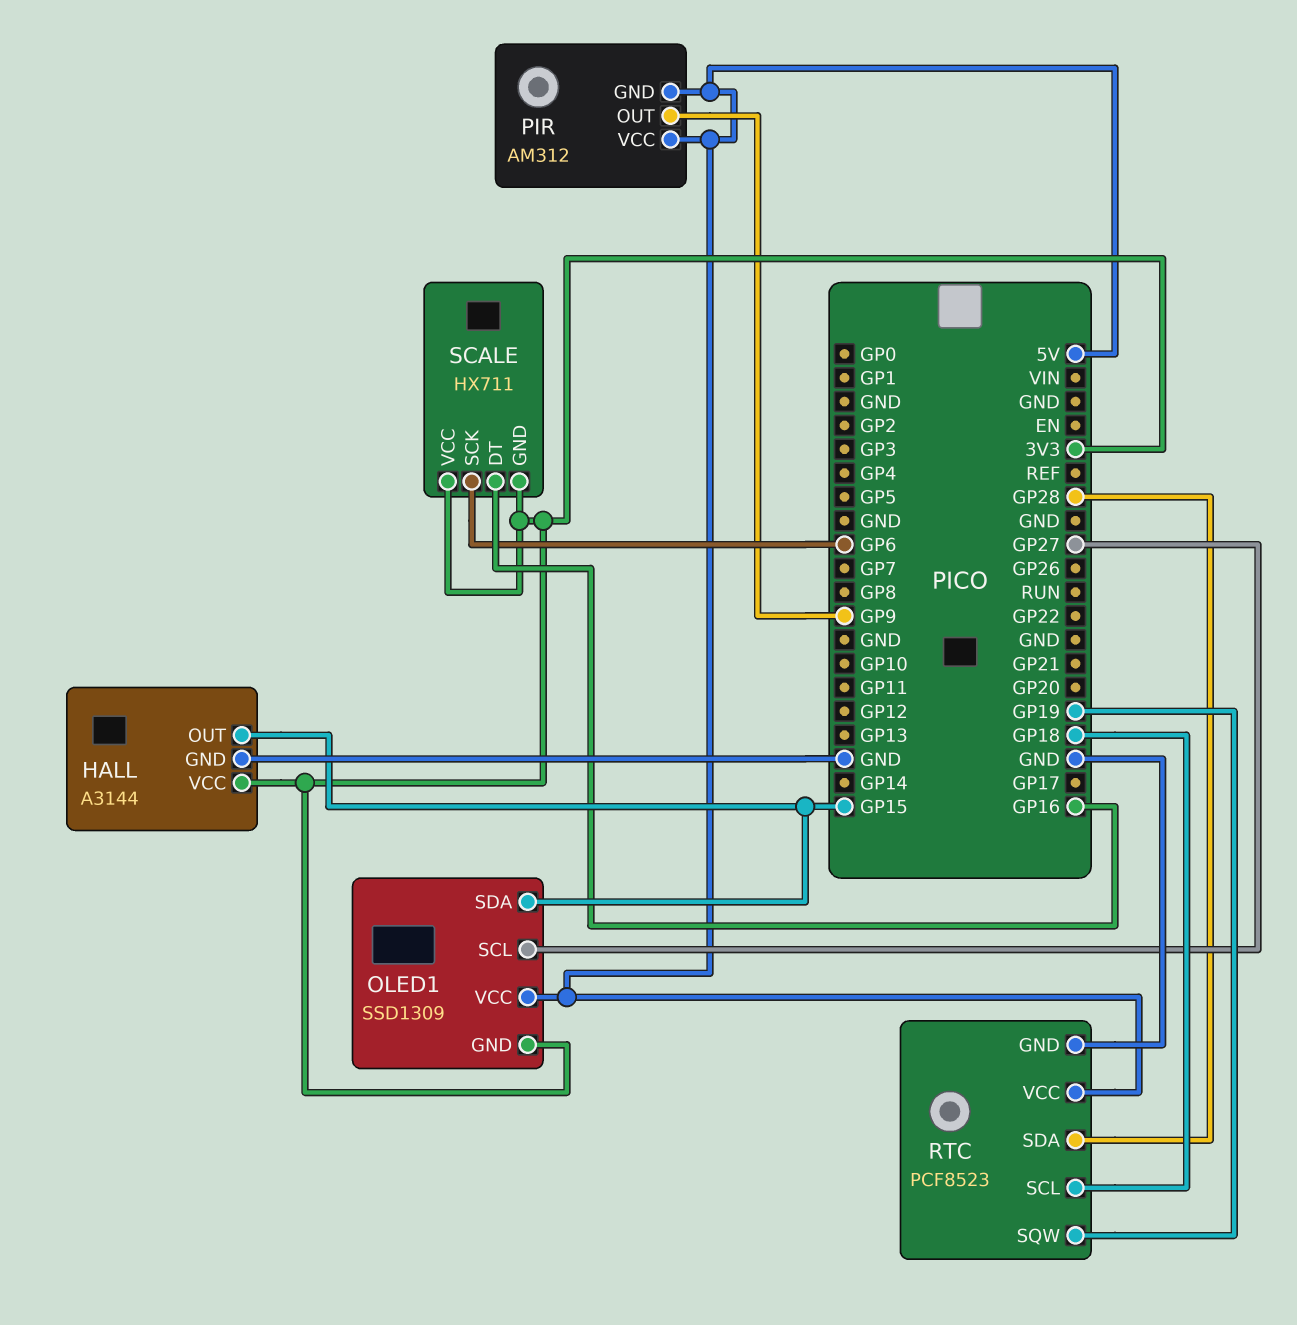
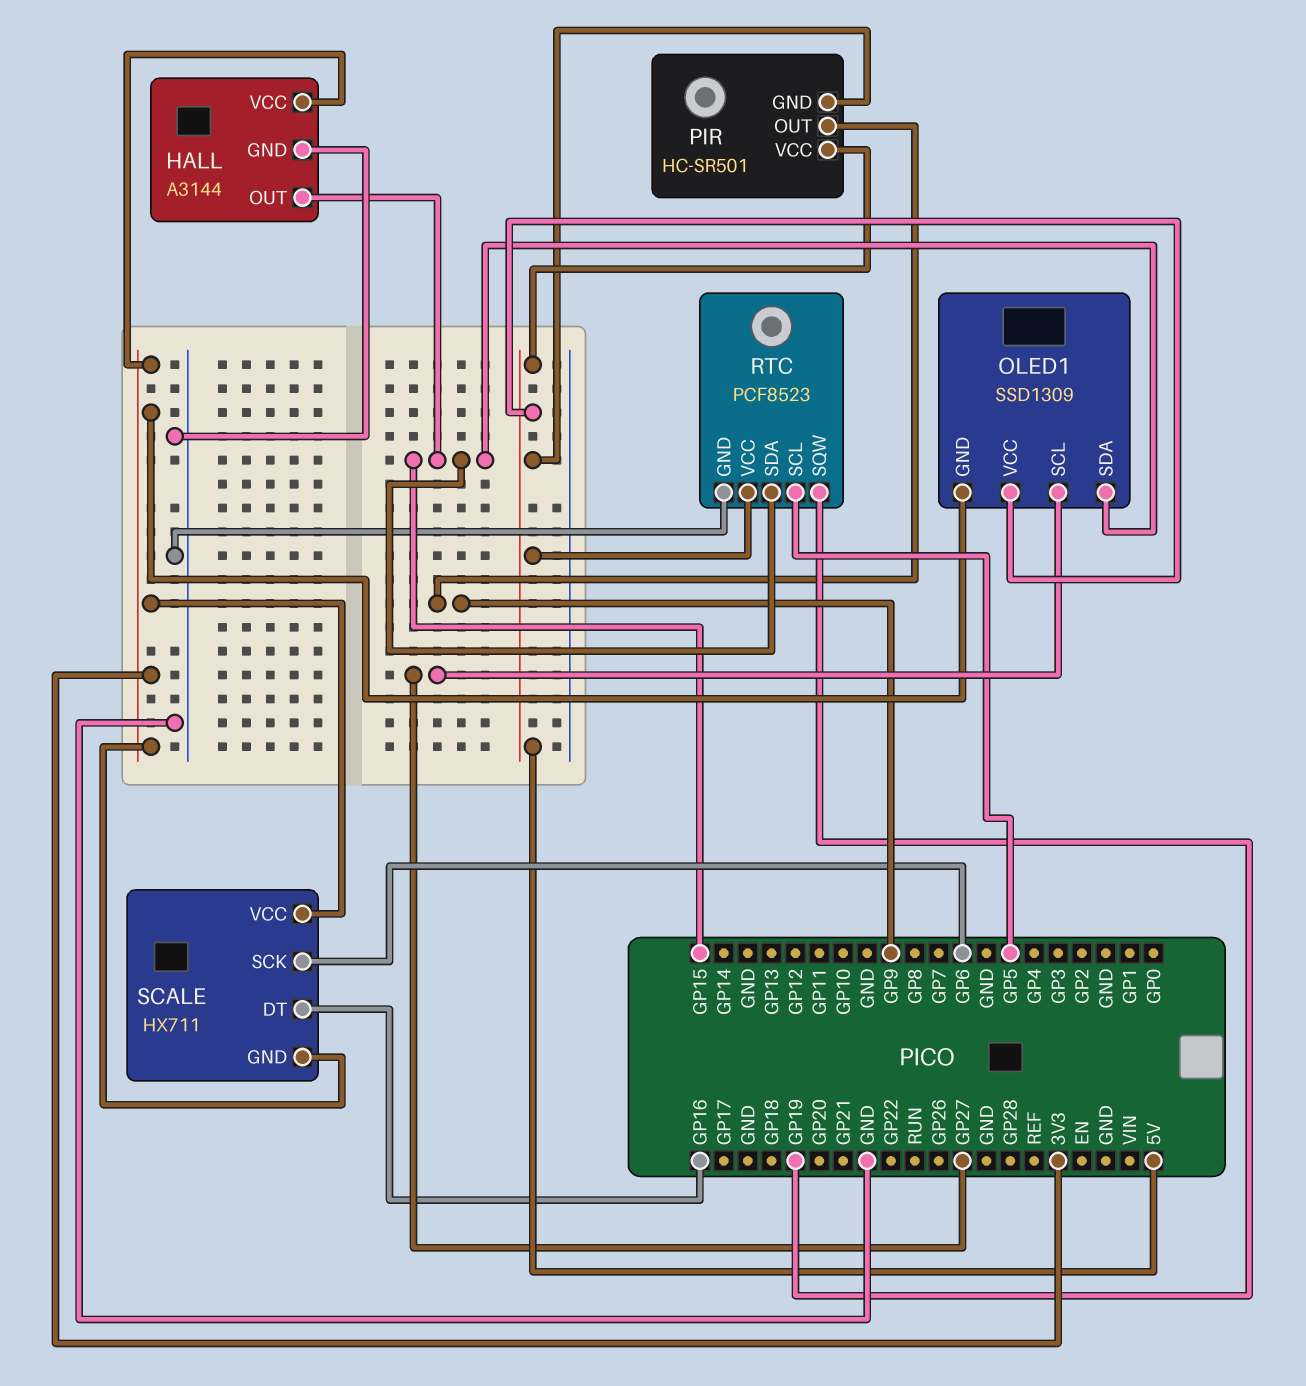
PIR: AM312 -> HC-SR501
RTC pin SCL: GP18 -> GP5
RTC pin SDA: GP28 -> GP15

